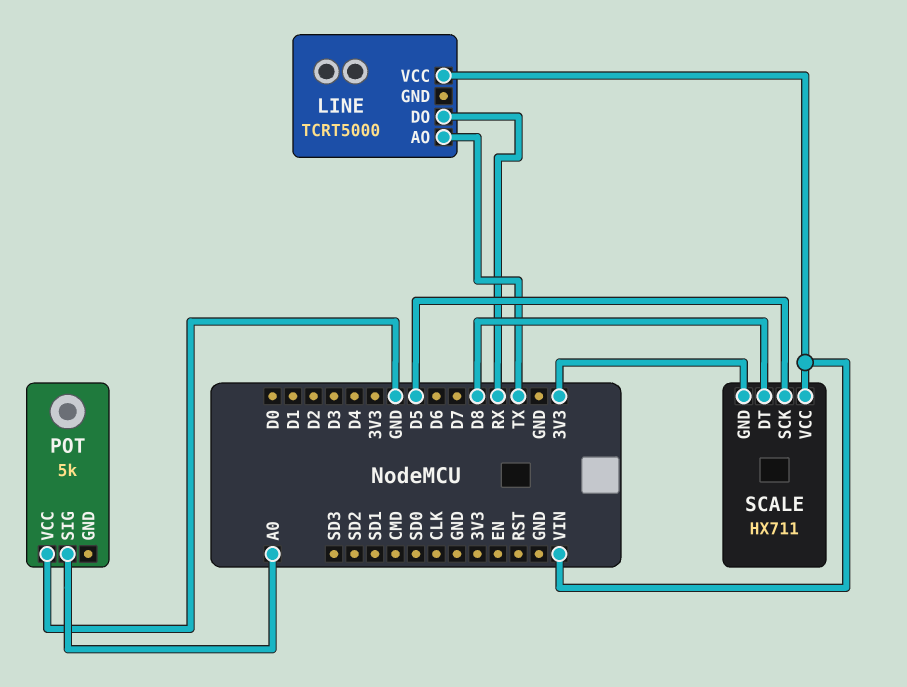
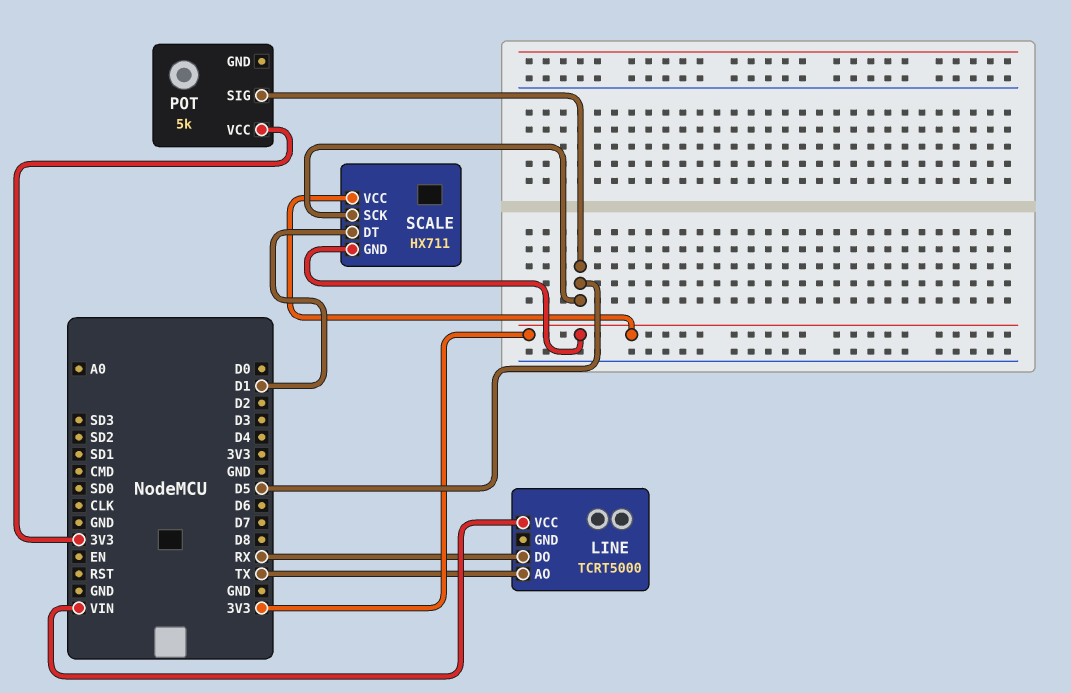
POT pin SIG: A0 -> D5
POT pin VCC: GND -> 3V3
SCALE pin DT: D8 -> D1
SCALE pin VCC: VIN -> 3V3

